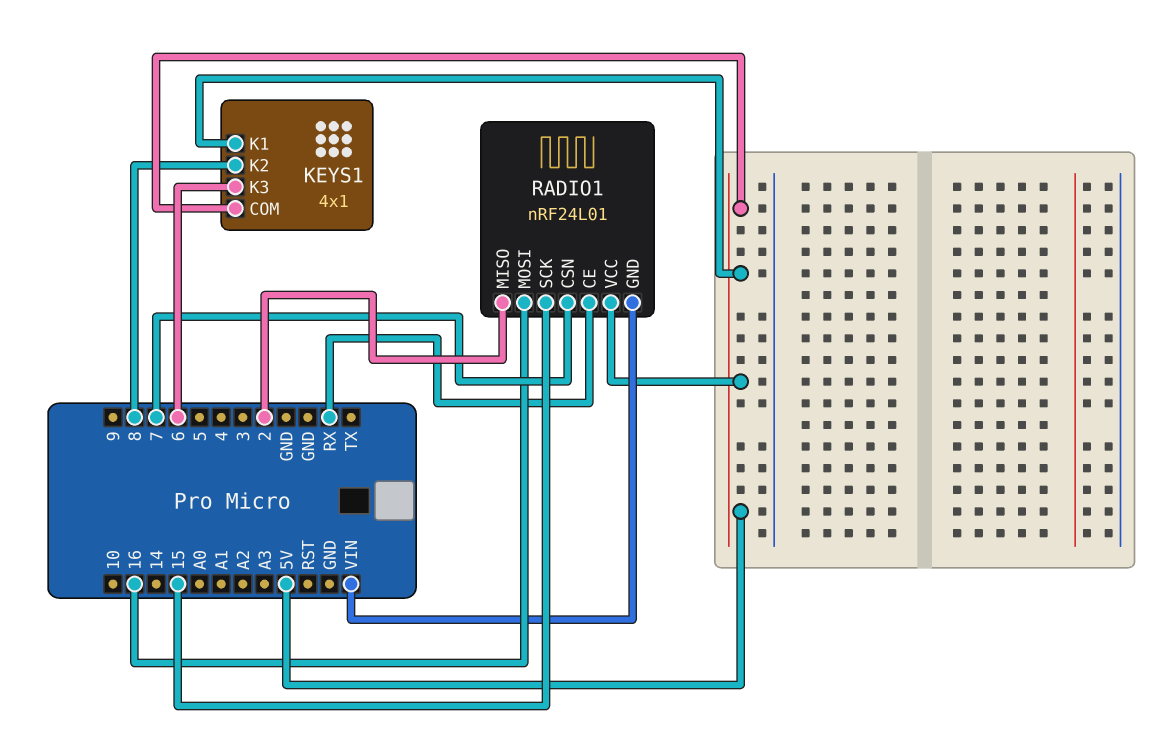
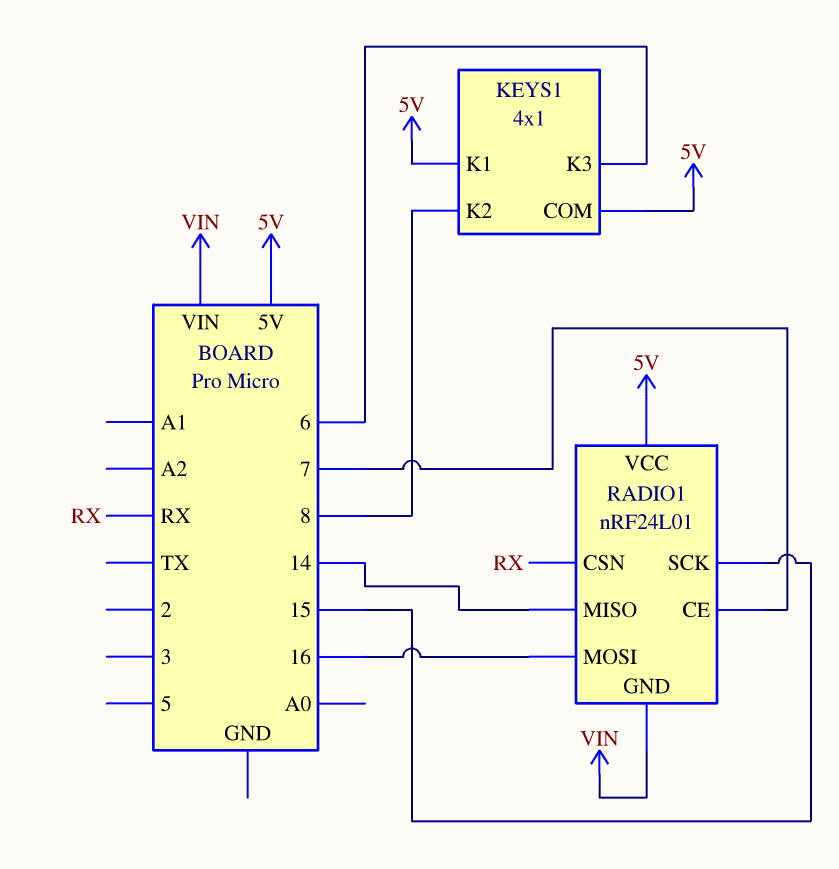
RADIO1 pin CE: RX -> 7
RADIO1 pin CSN: 7 -> RX
RADIO1 pin MISO: 2 -> 14

